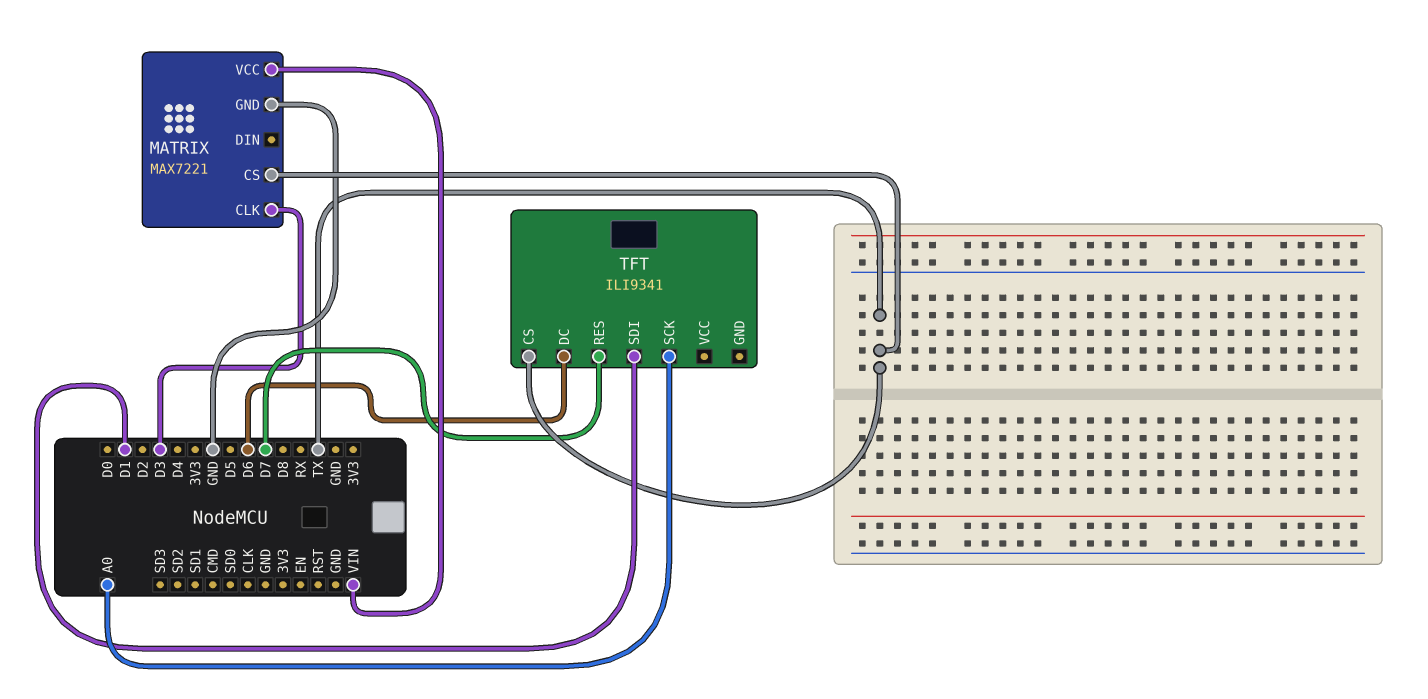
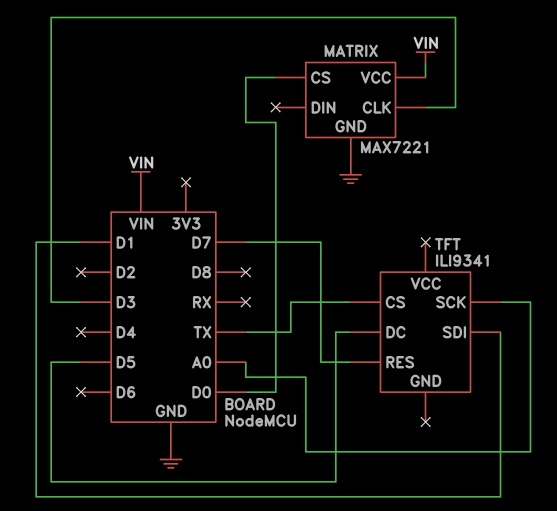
MATRIX pin CS: TX -> D0
TFT pin DC: D6 -> D5

